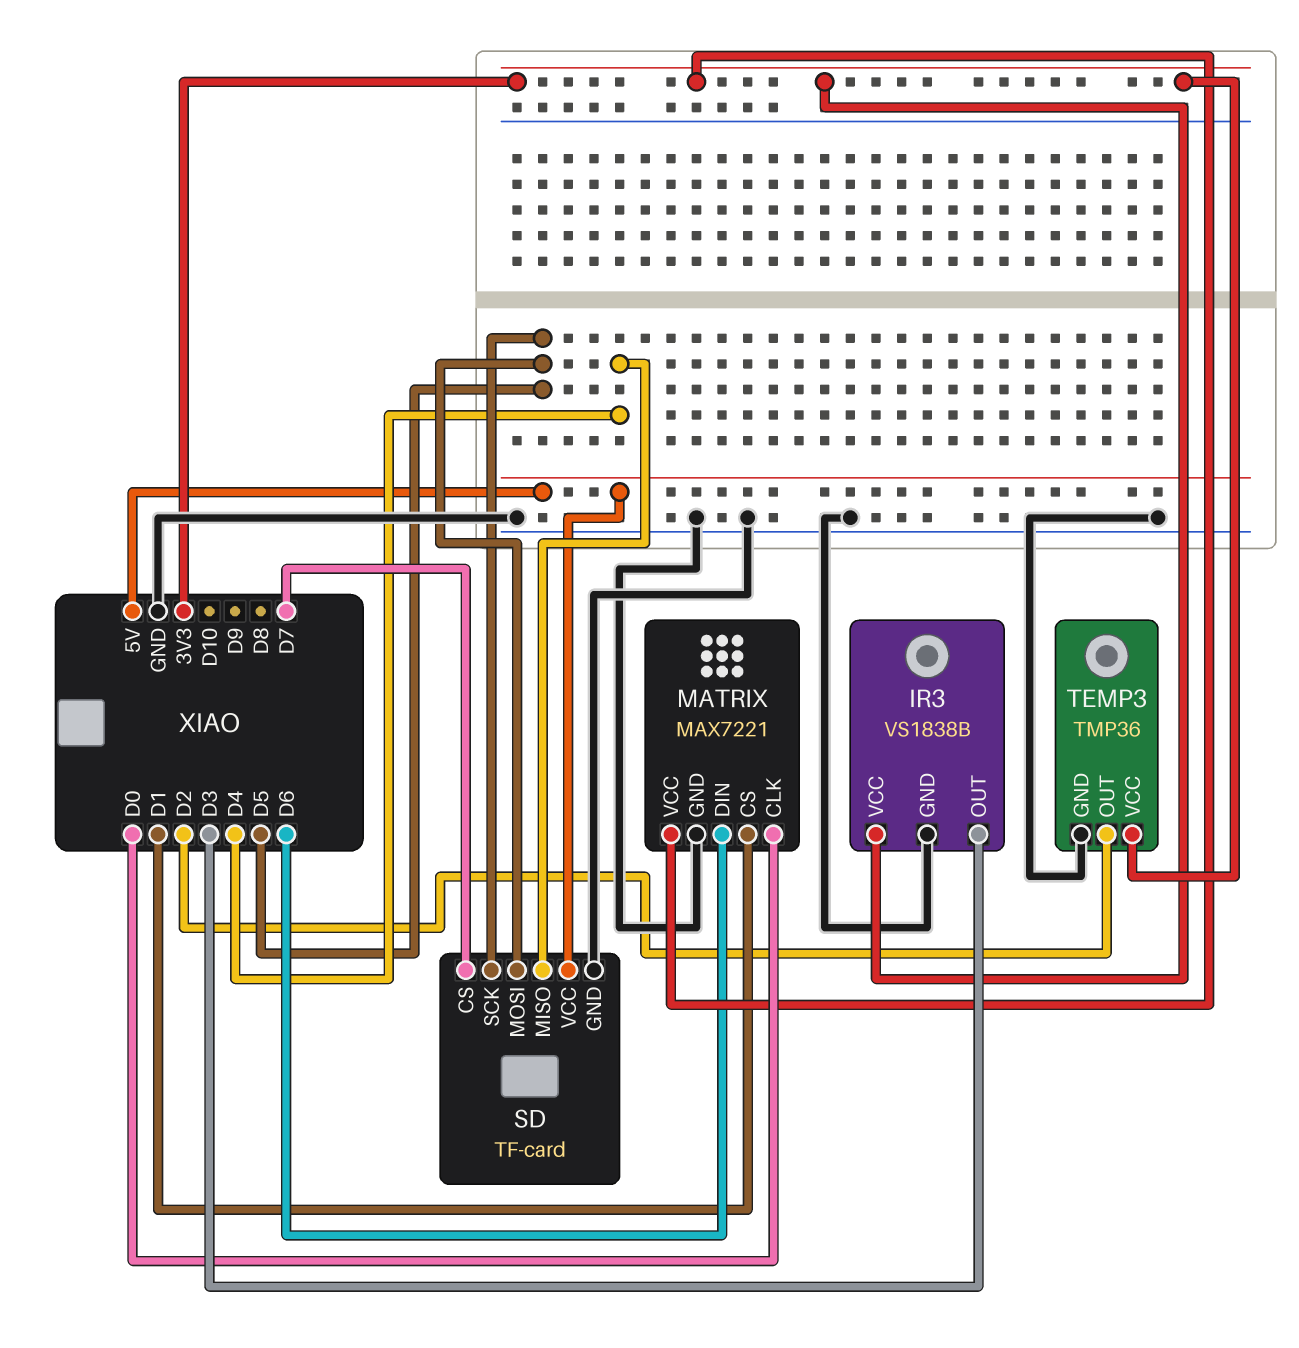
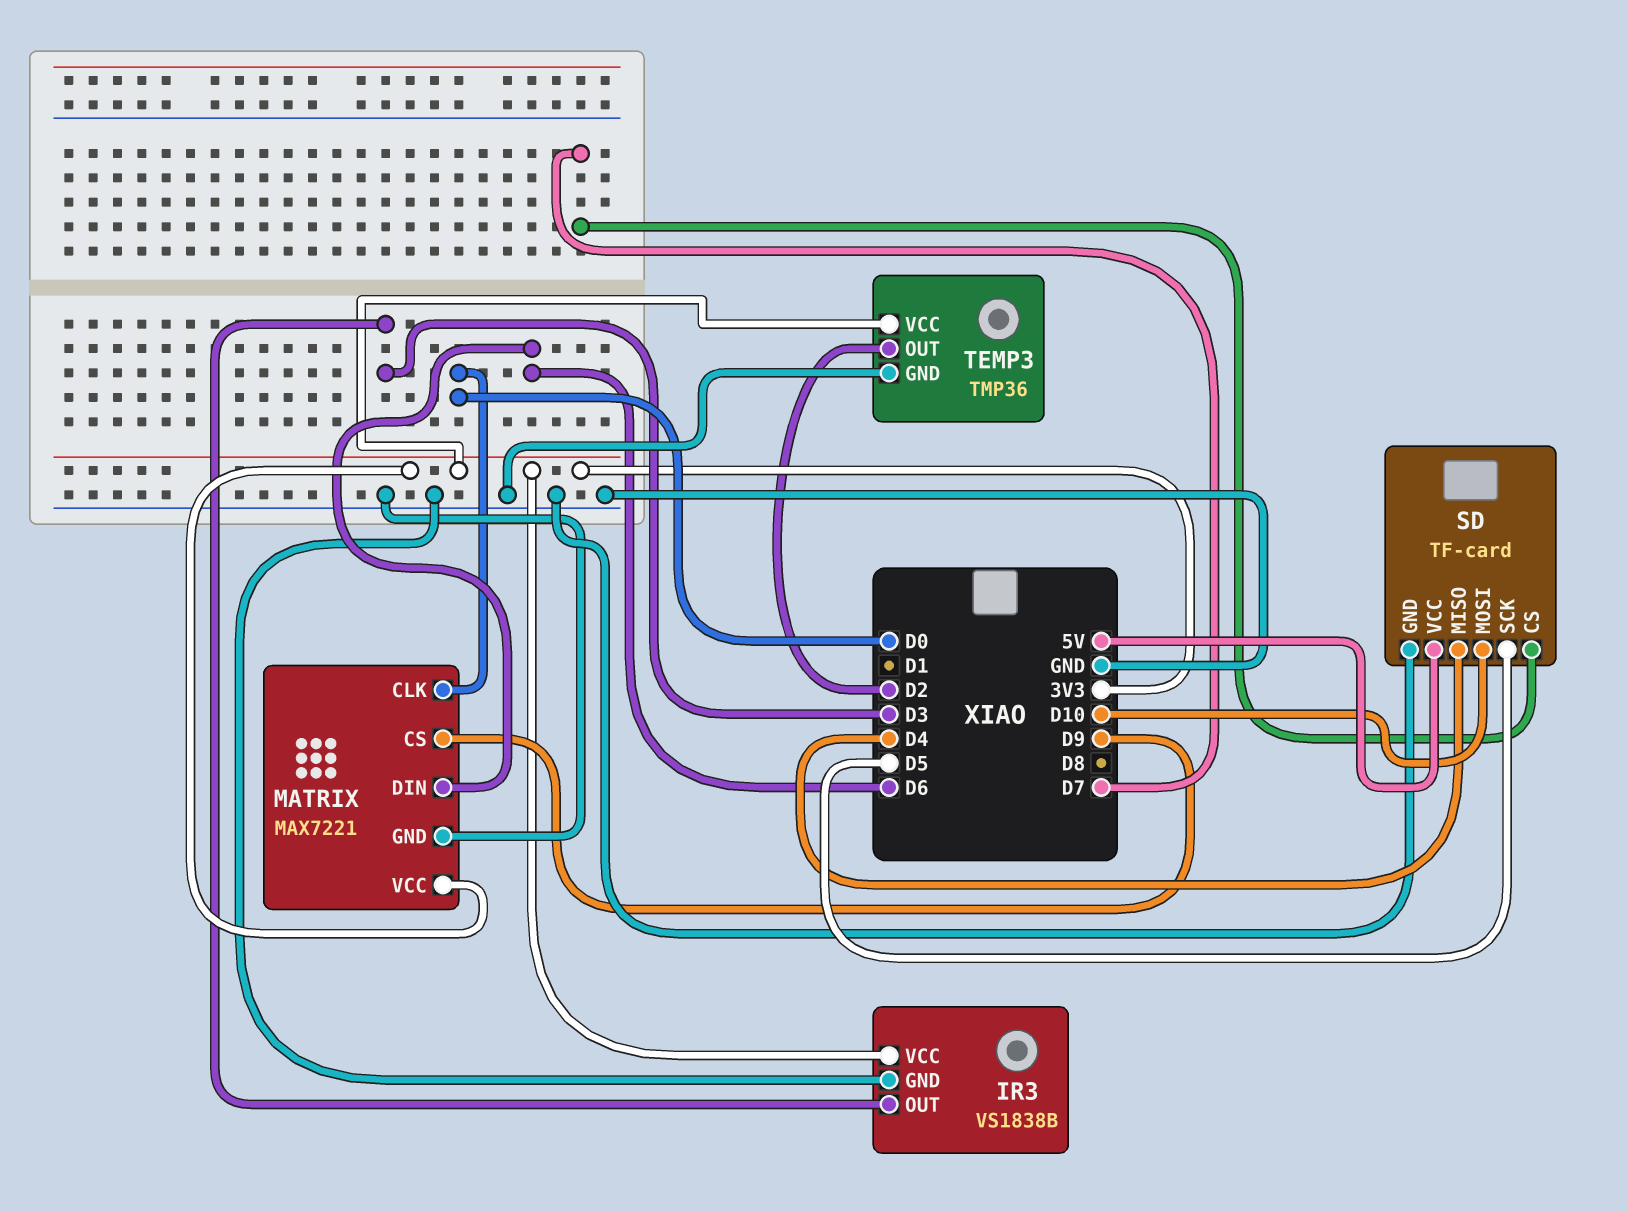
MATRIX pin CS: D1 -> D9
SD pin MOSI: D5 -> D10

